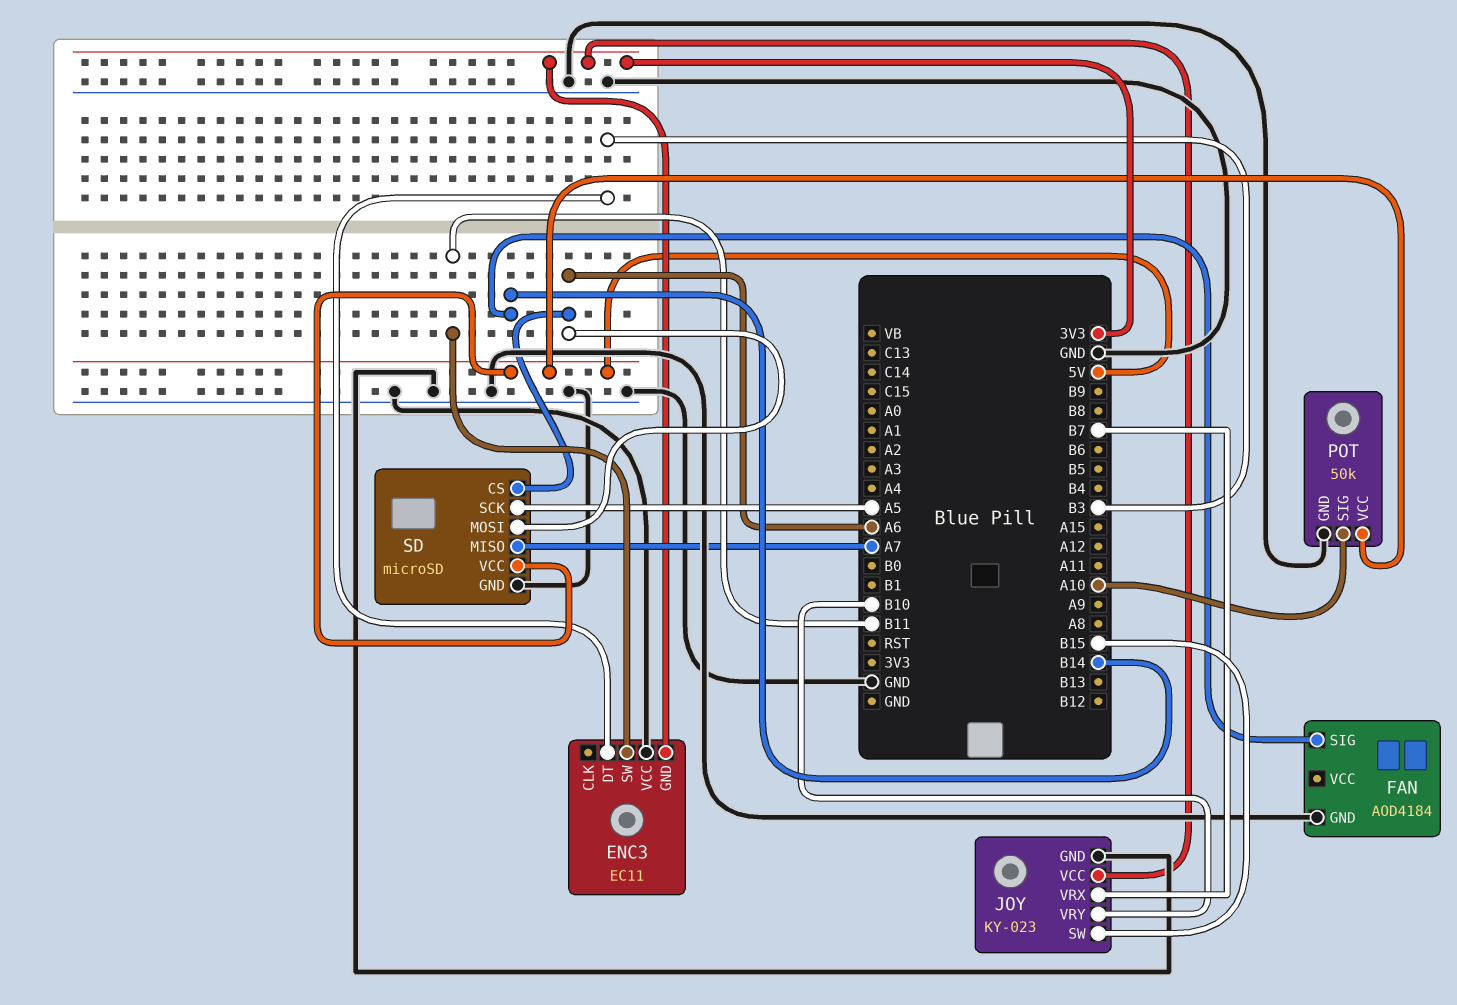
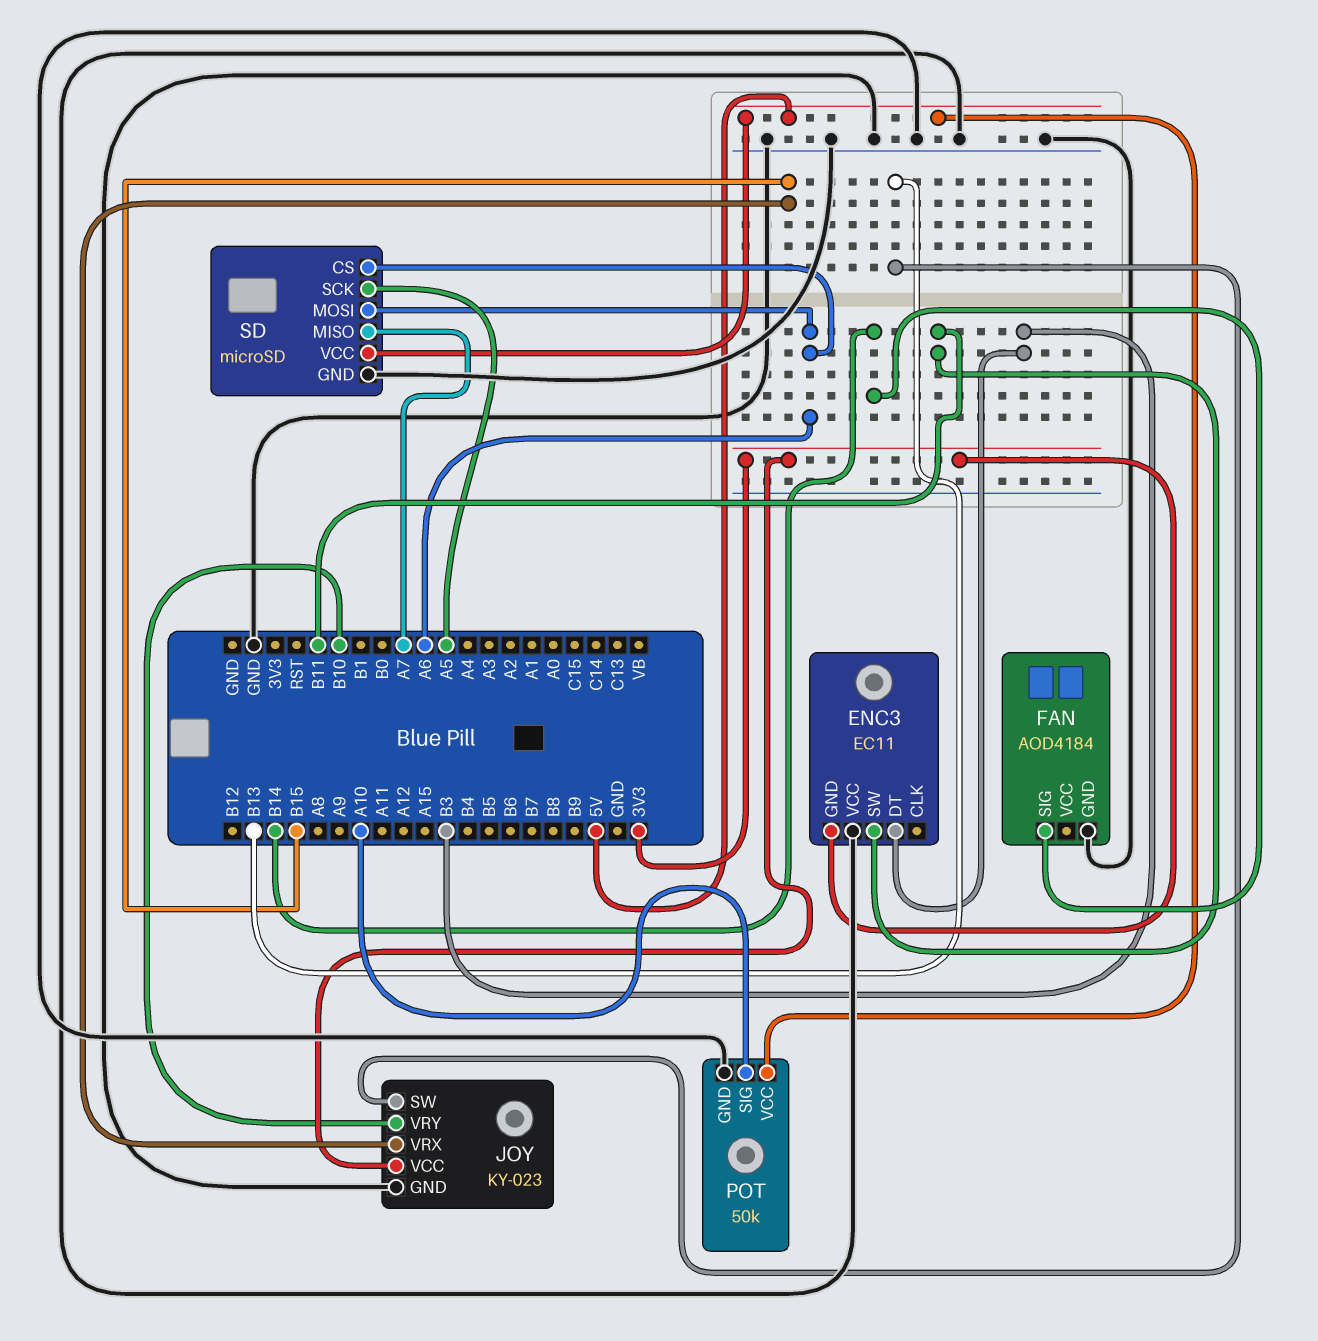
JOY pin SW: B15 -> B13
JOY pin VRX: B7 -> B15

